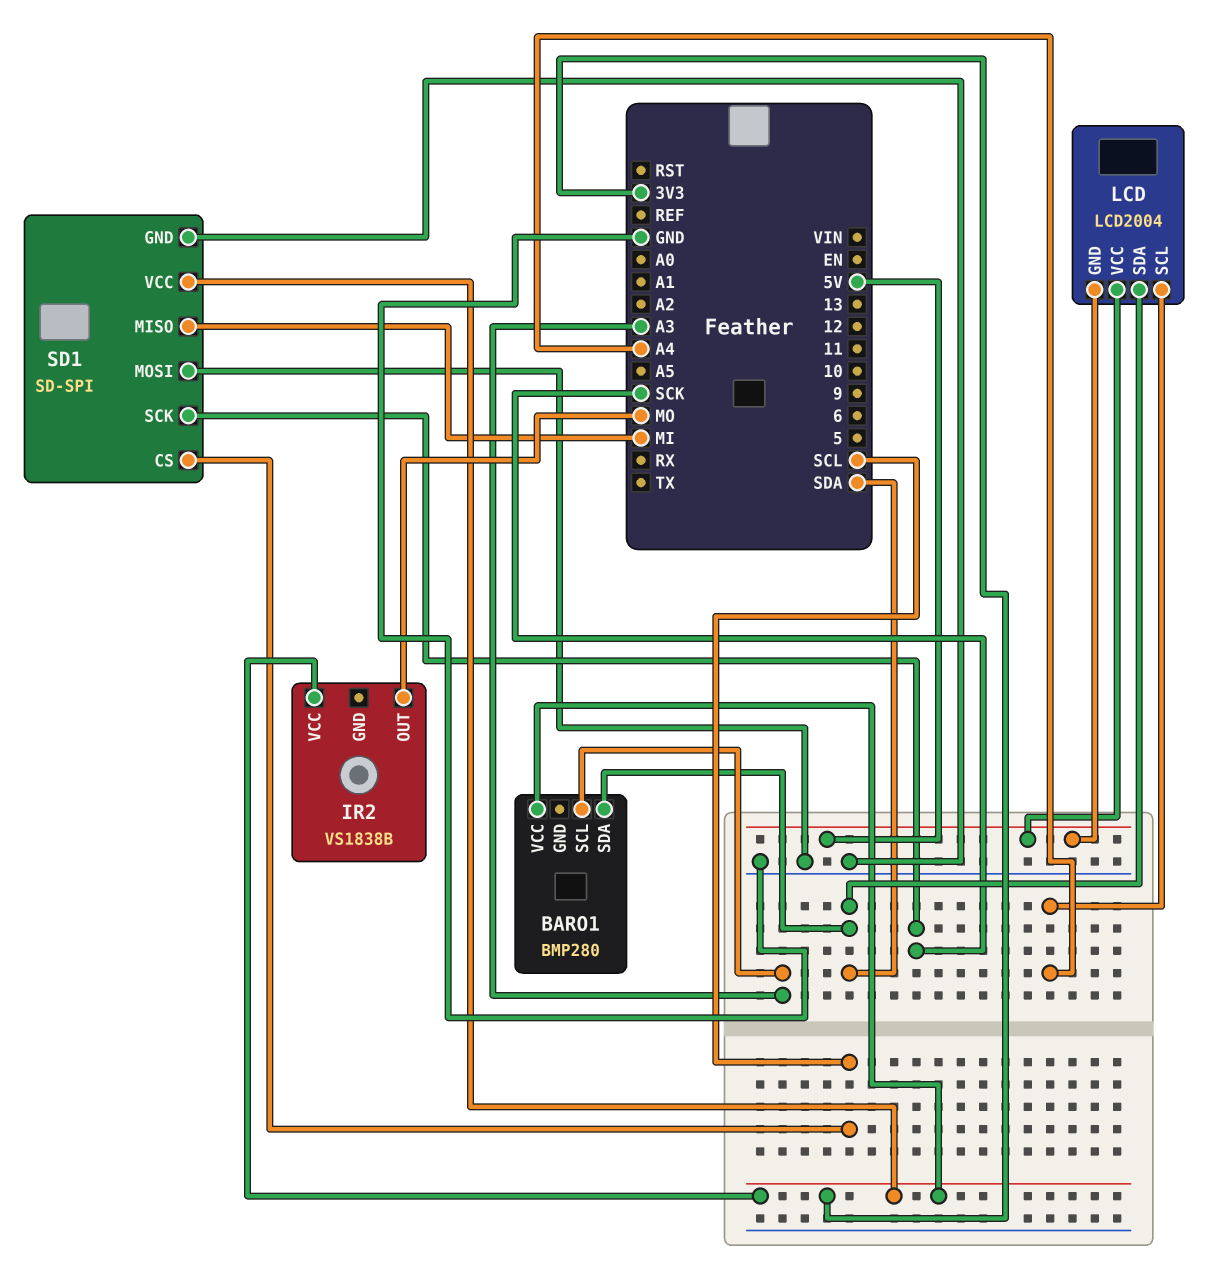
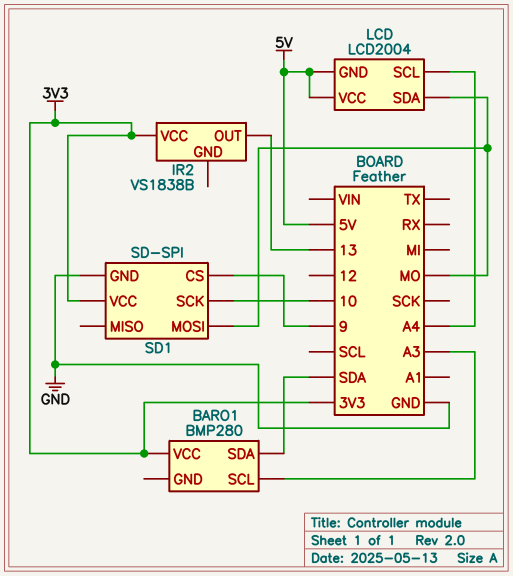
IR2 pin OUT: MO -> 13
LCD pin SDA: SDA -> MO
SD1 pin CS: SCL -> 9
SD1 pin MISO: MI -> none
SD1 pin MOSI: GND -> MO
SD1 pin SCK: SCK -> 10

